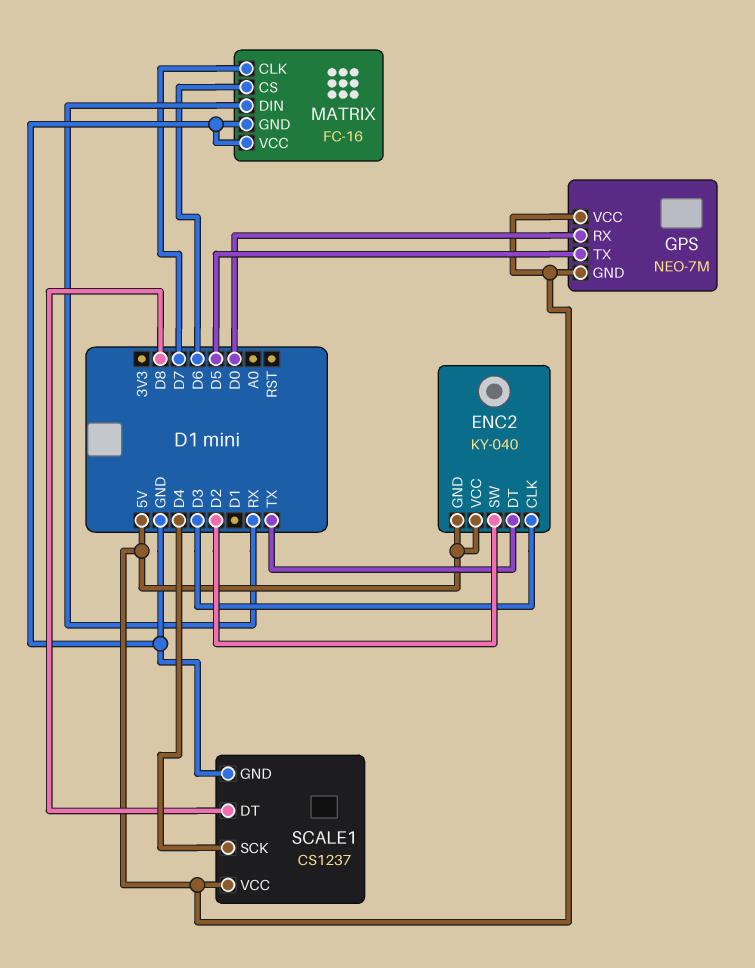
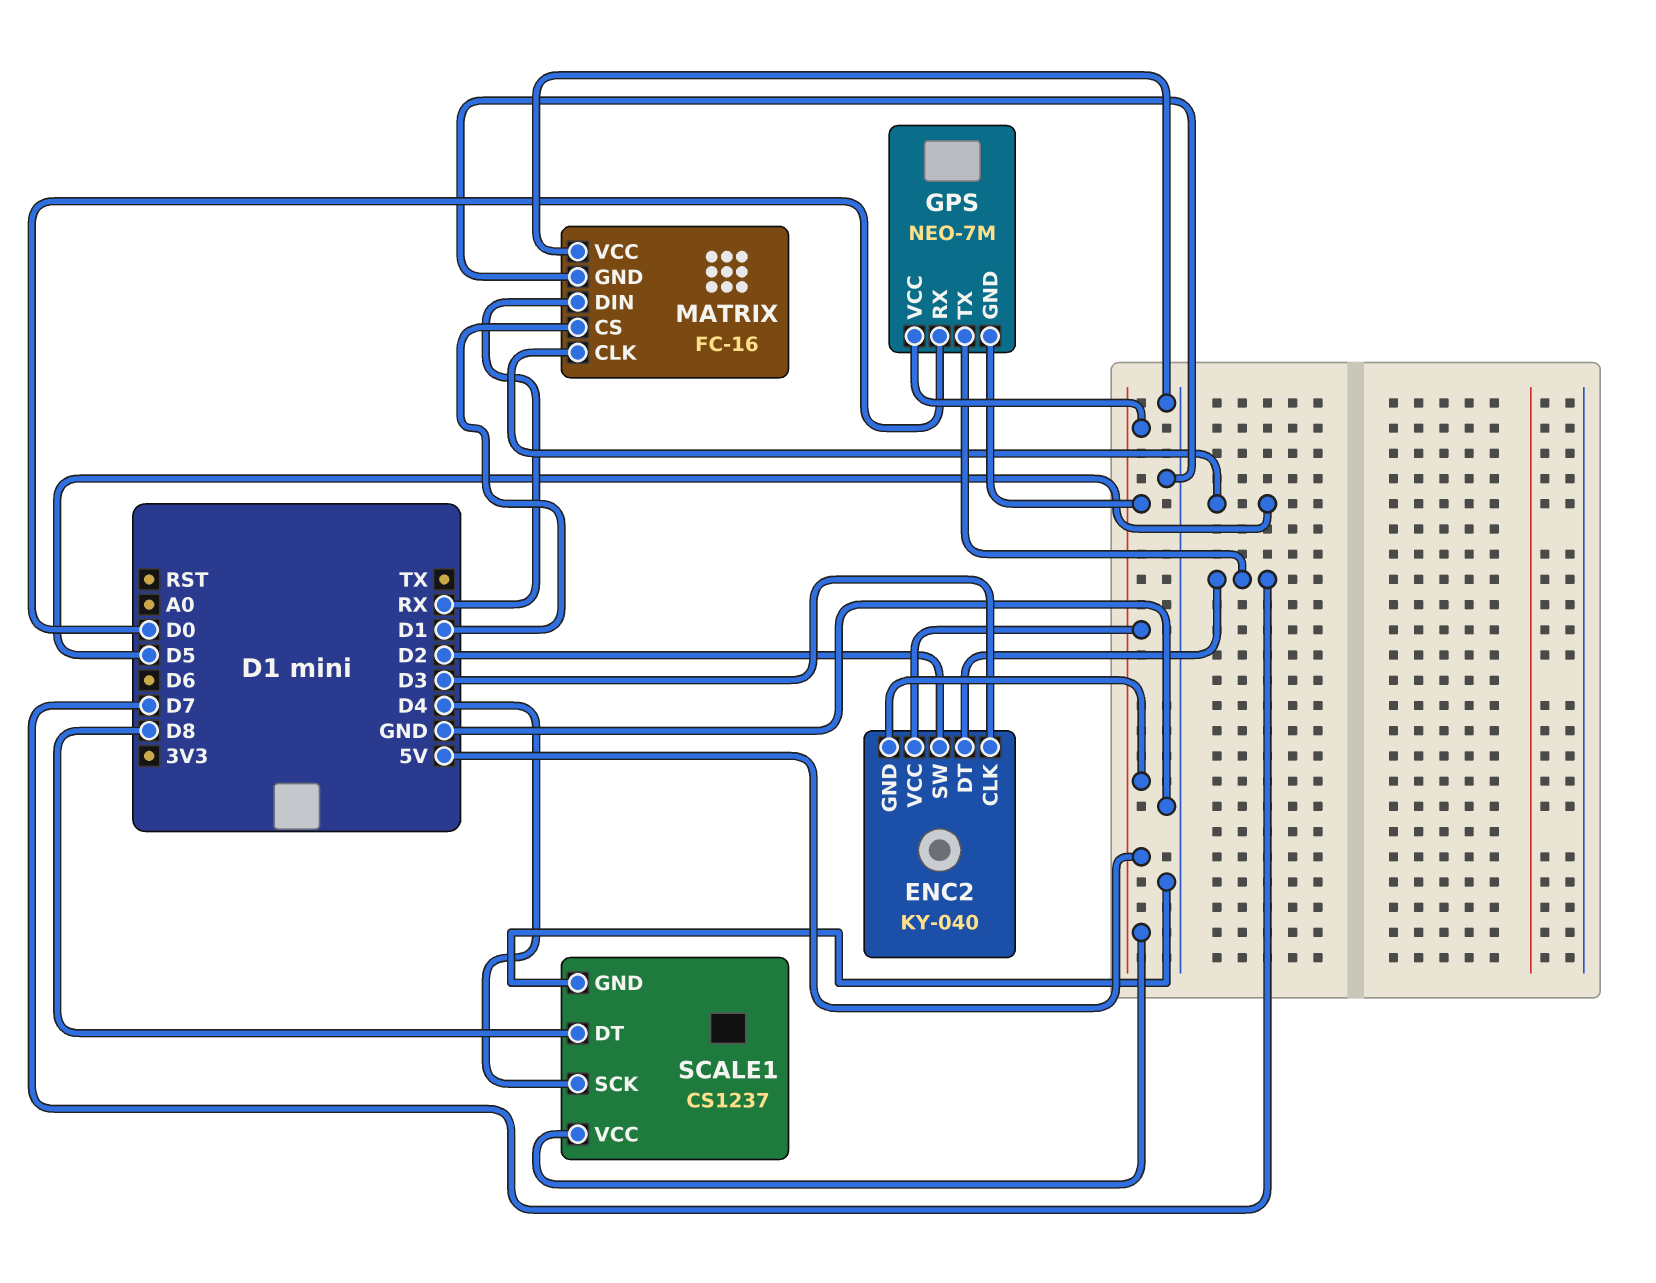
ENC2 pin DT: TX -> D7
GPS pin TX: D5 -> D7
MATRIX pin CLK: D7 -> D5
MATRIX pin CS: D6 -> D1

